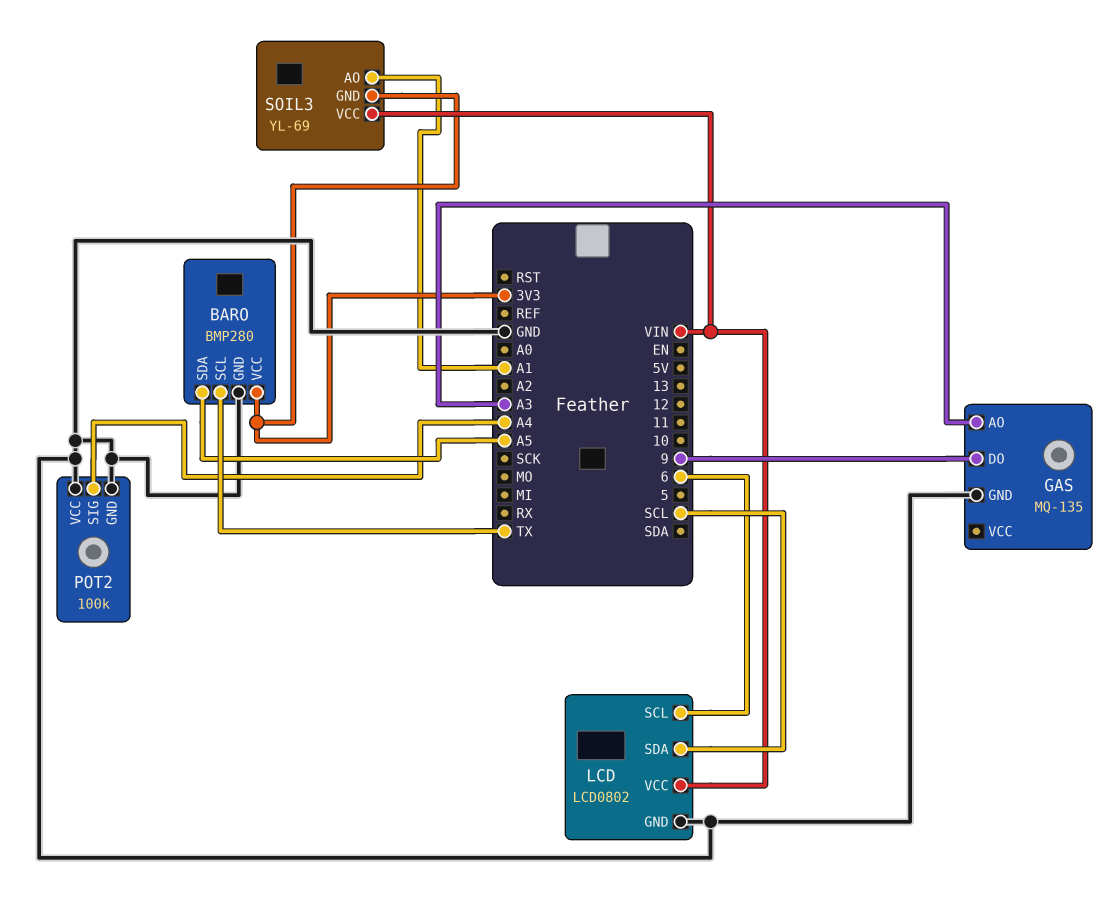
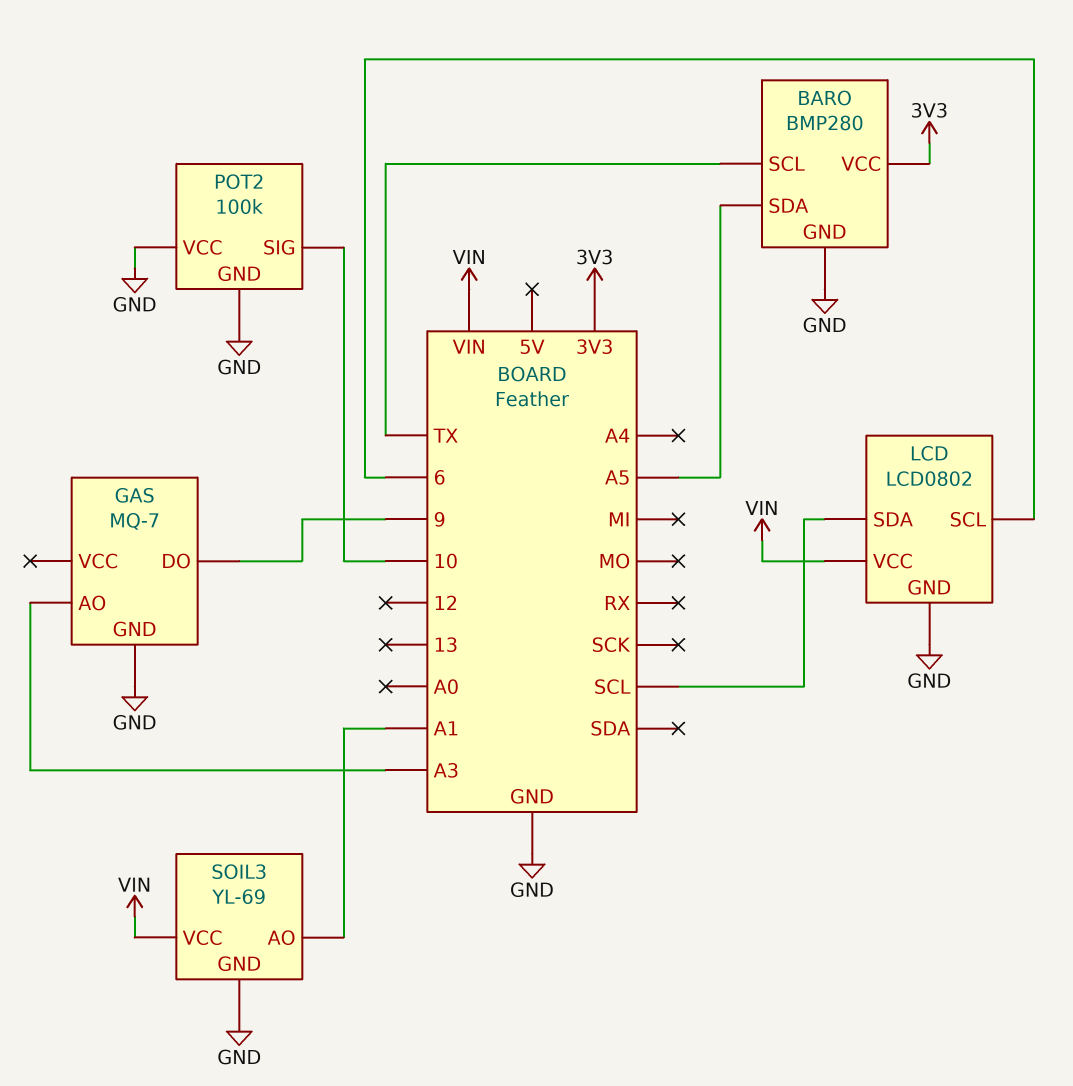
GAS: MQ-135 -> MQ-7
POT2 pin SIG: A4 -> 10
SOIL3 pin GND: 3V3 -> GND

